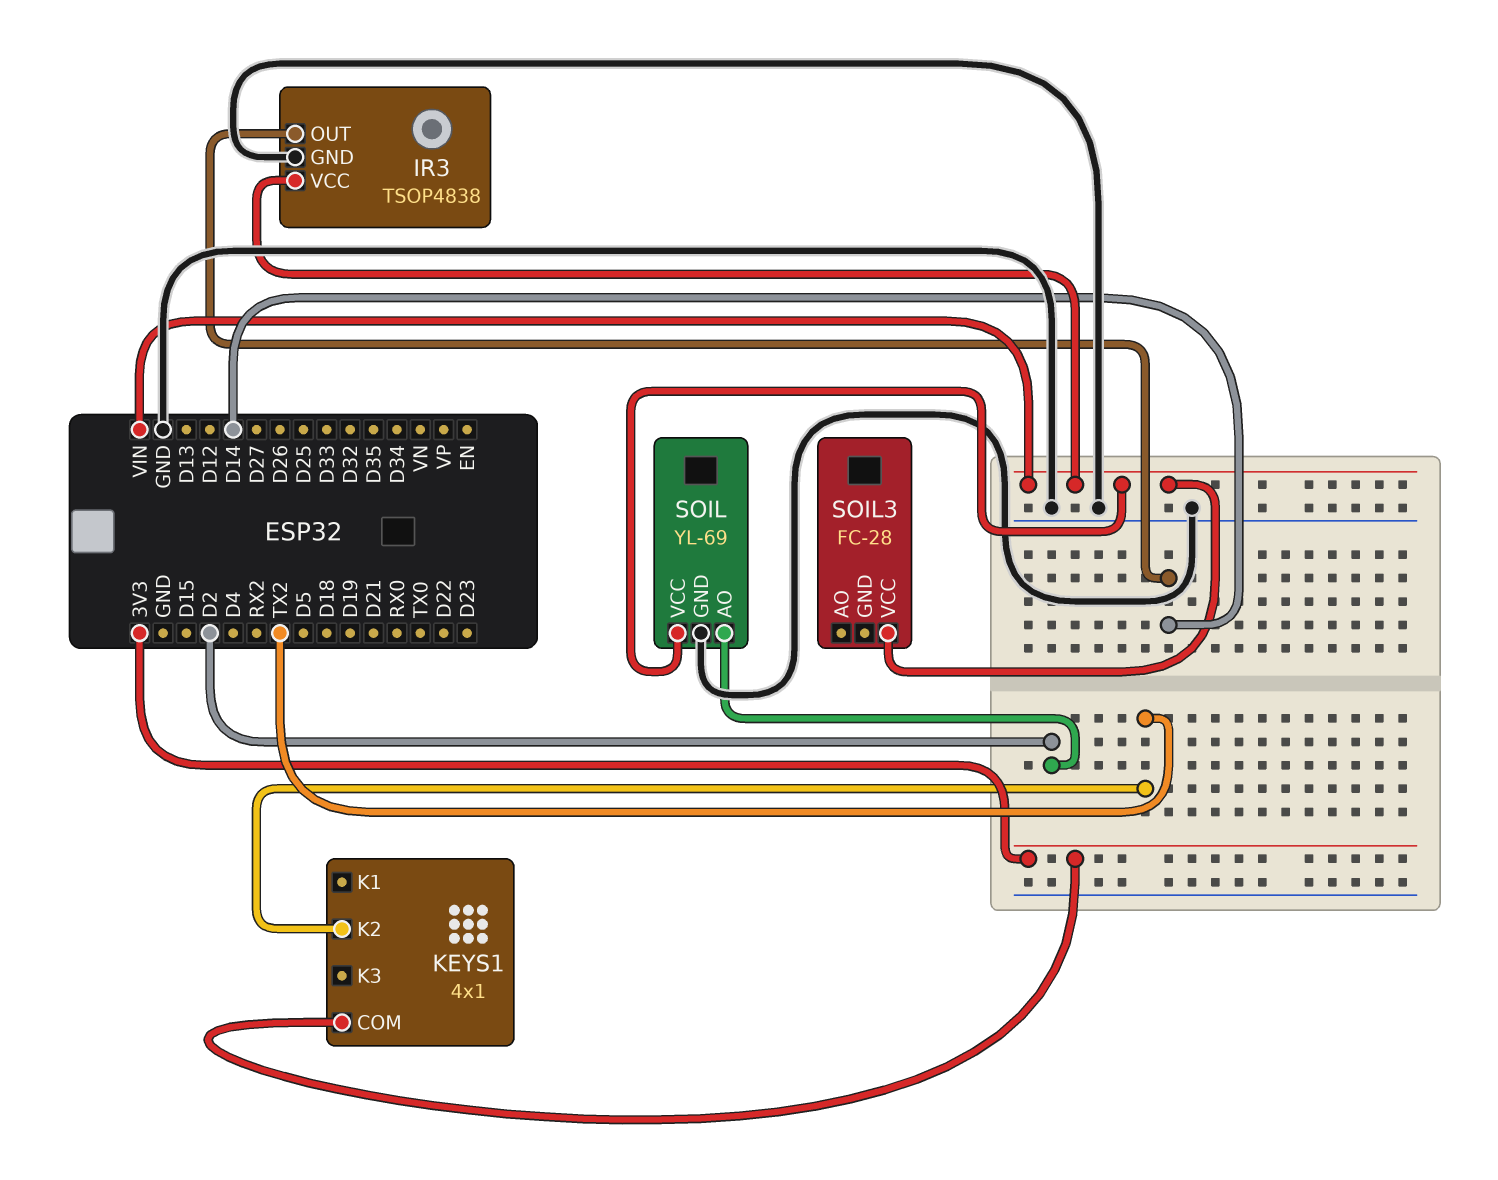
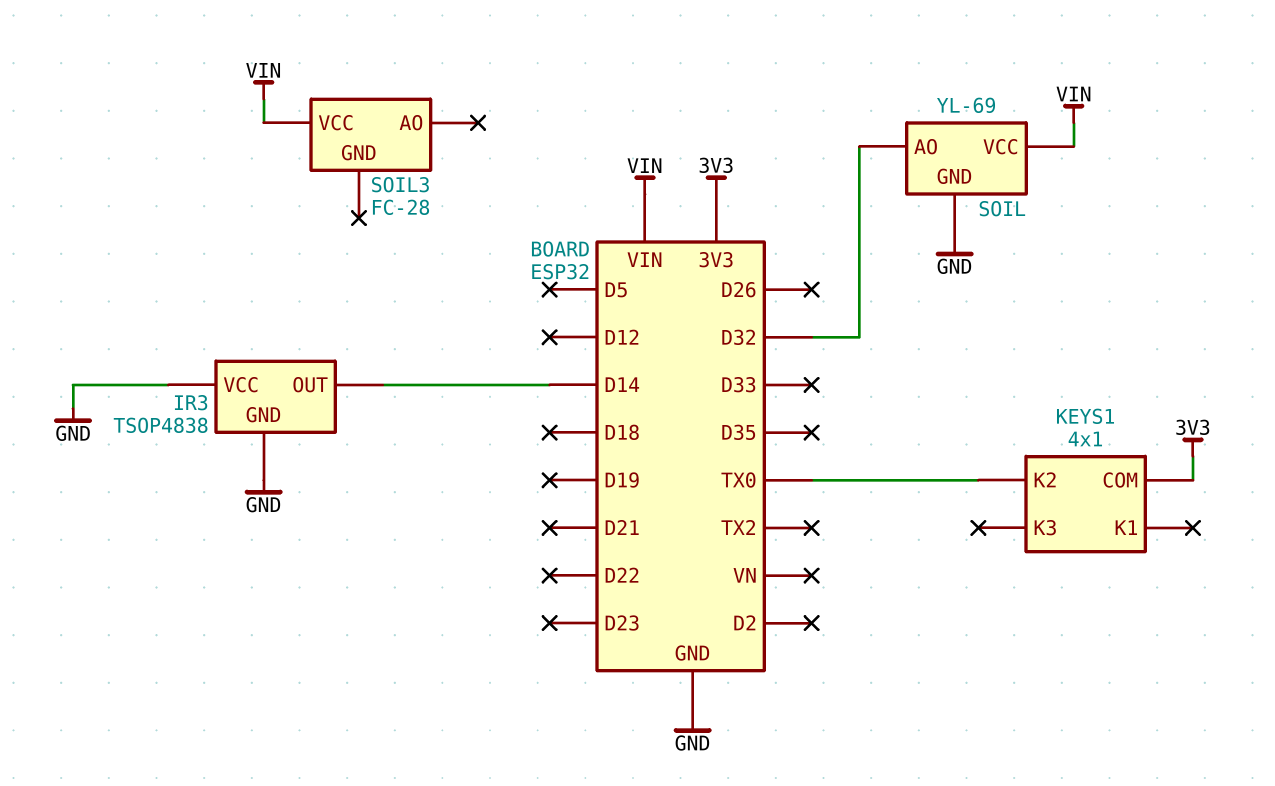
IR3 pin VCC: VIN -> GND
KEYS1 pin K2: TX2 -> TX0
SOIL pin AO: D2 -> D32

